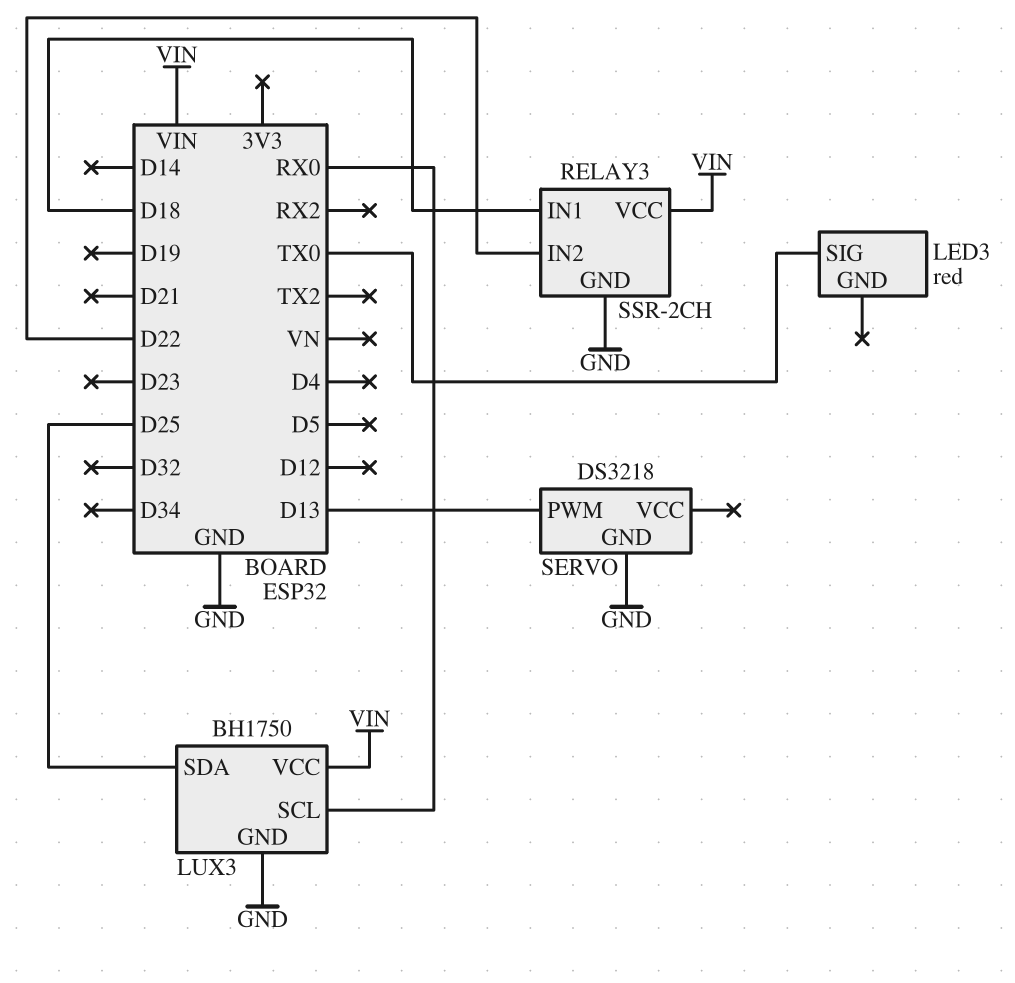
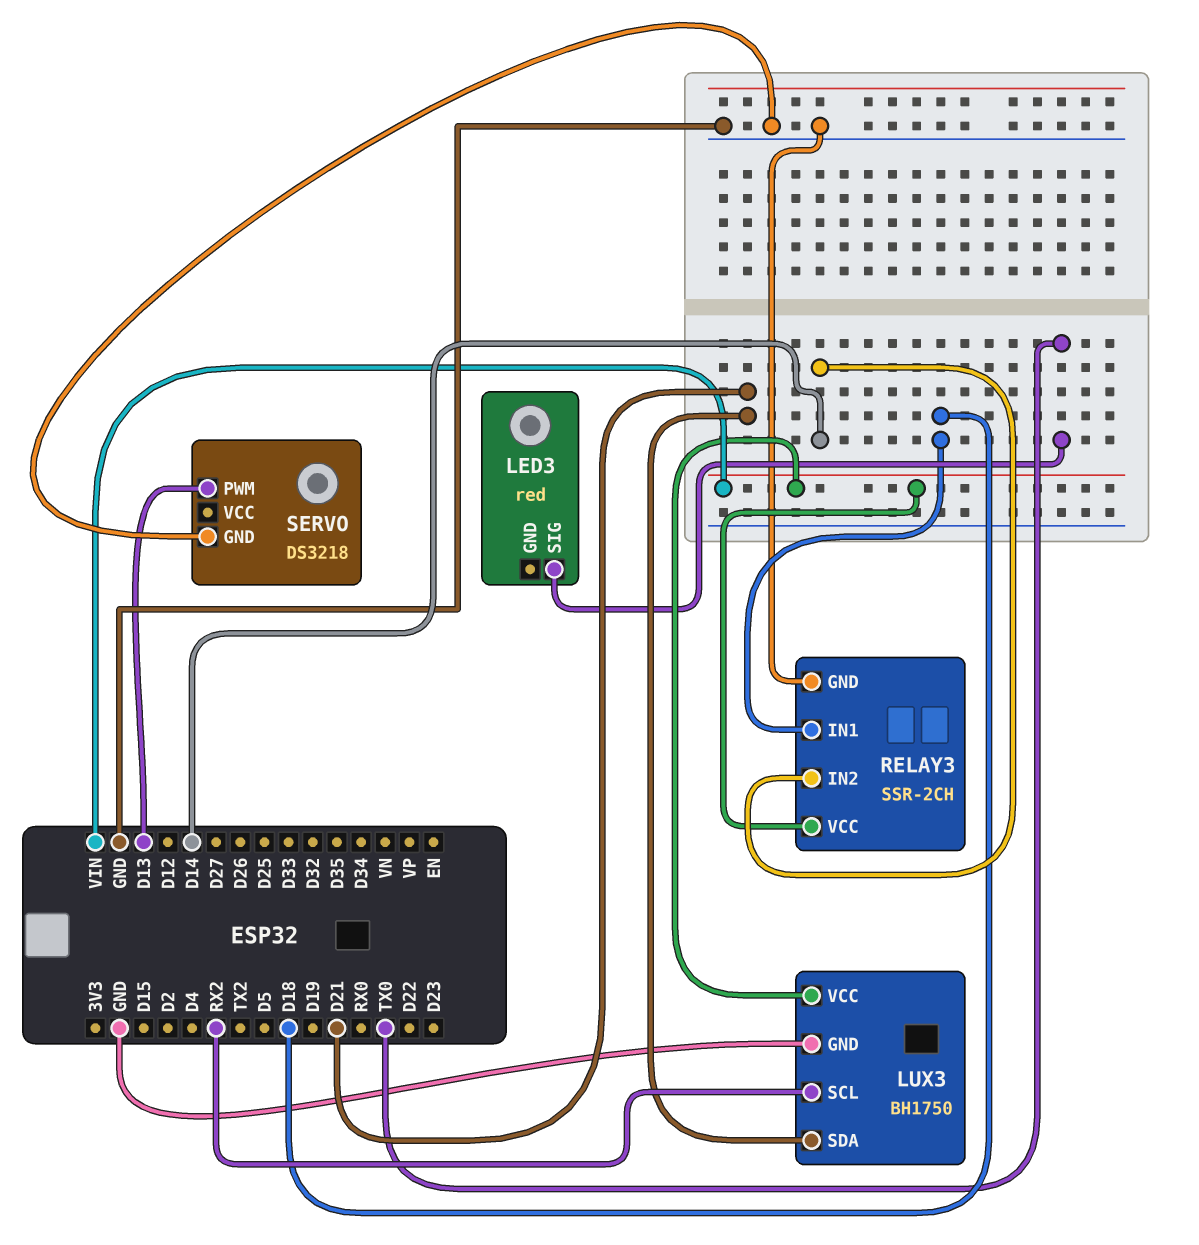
LUX3 pin SCL: RX0 -> RX2
LUX3 pin SDA: D25 -> D21
RELAY3 pin IN2: D22 -> D14

